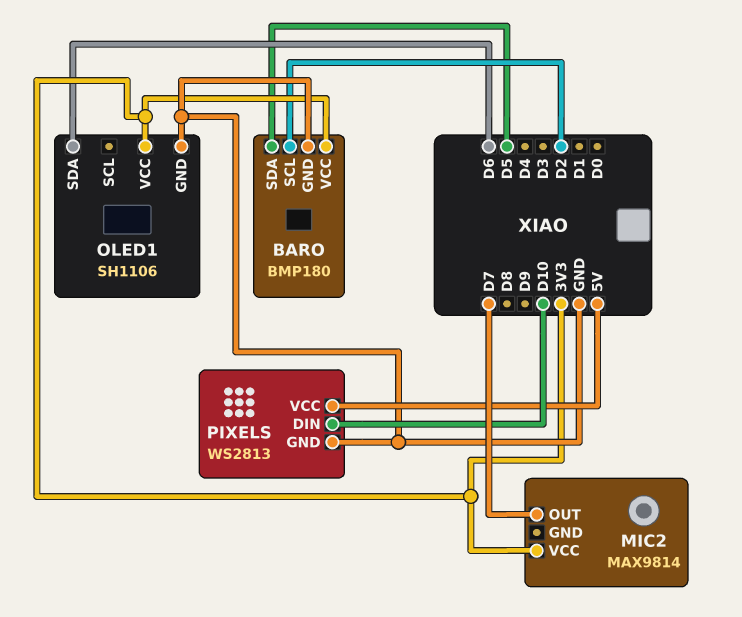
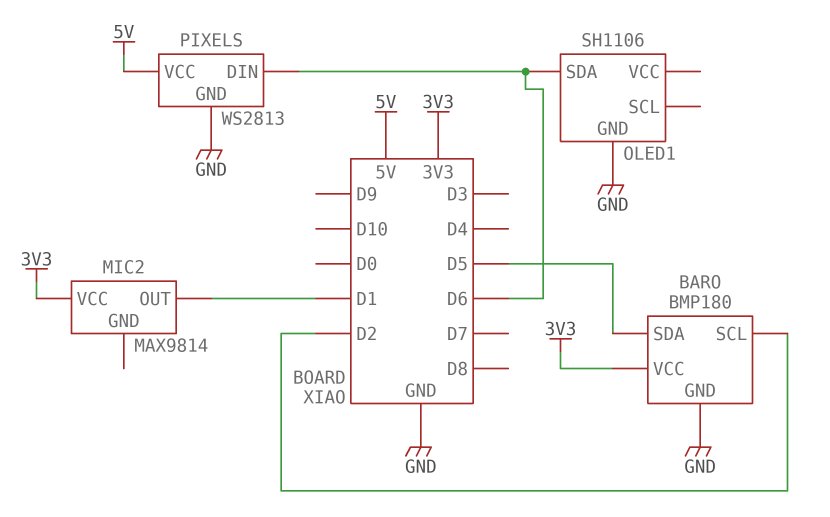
MIC2 pin OUT: D7 -> D1
OLED1 pin VCC: 3V3 -> none
PIXELS pin DIN: D10 -> D6

